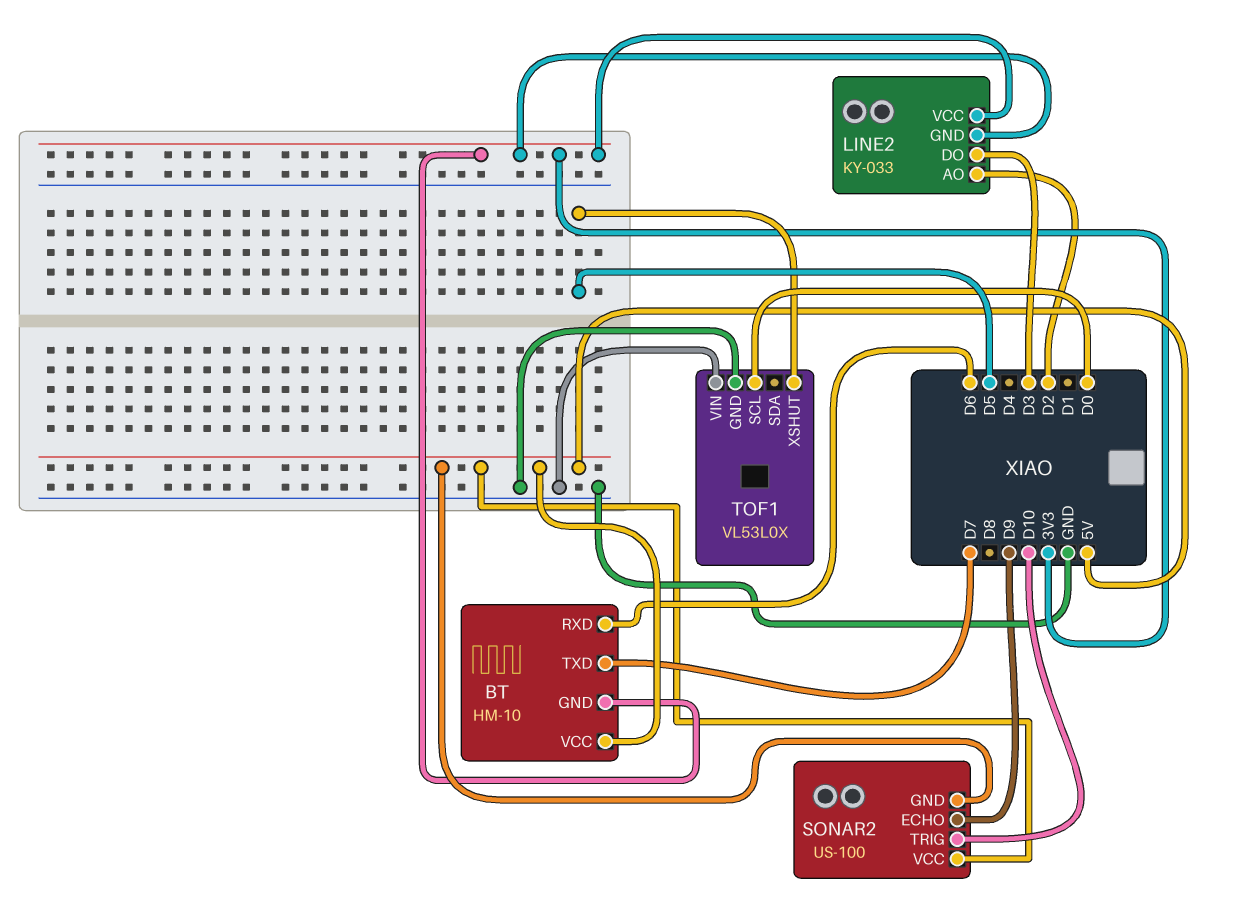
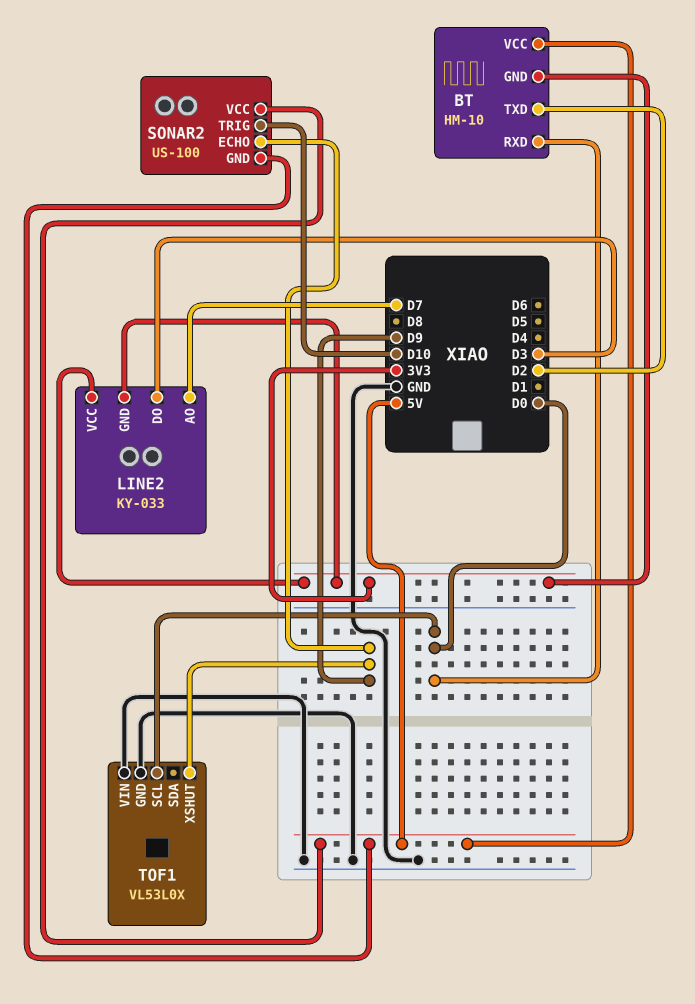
BT pin RXD: D6 -> D0
BT pin TXD: D7 -> D2
LINE2 pin AO: D2 -> D7
TOF1 pin XSHUT: D5 -> D9

